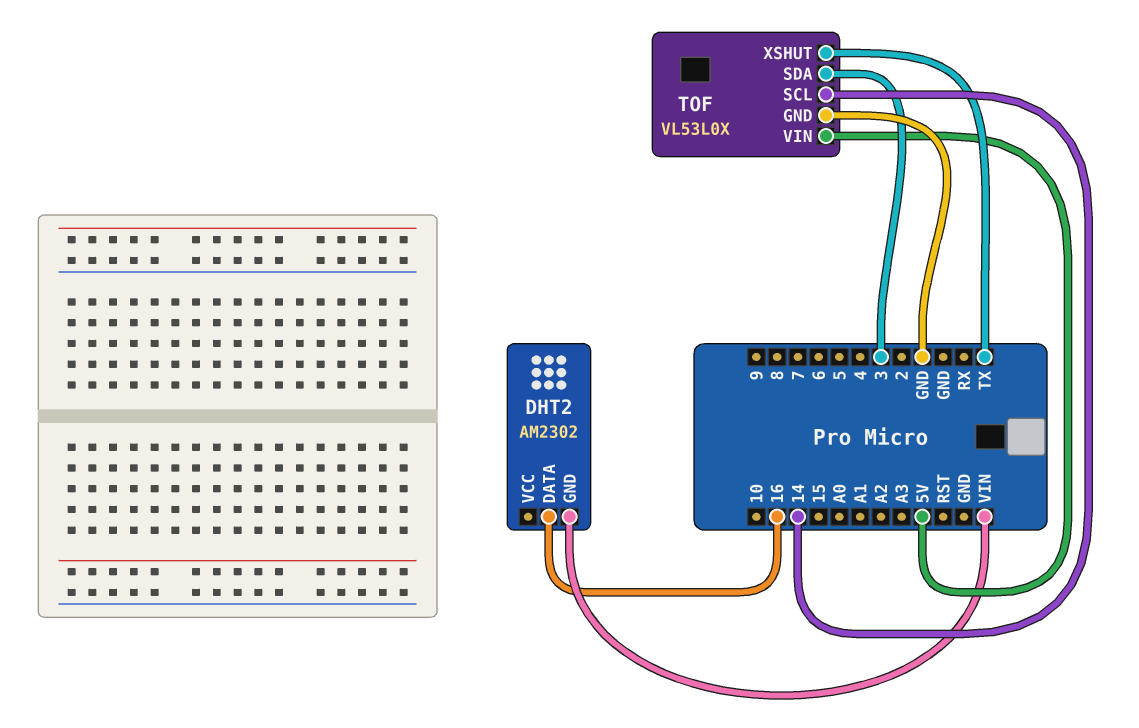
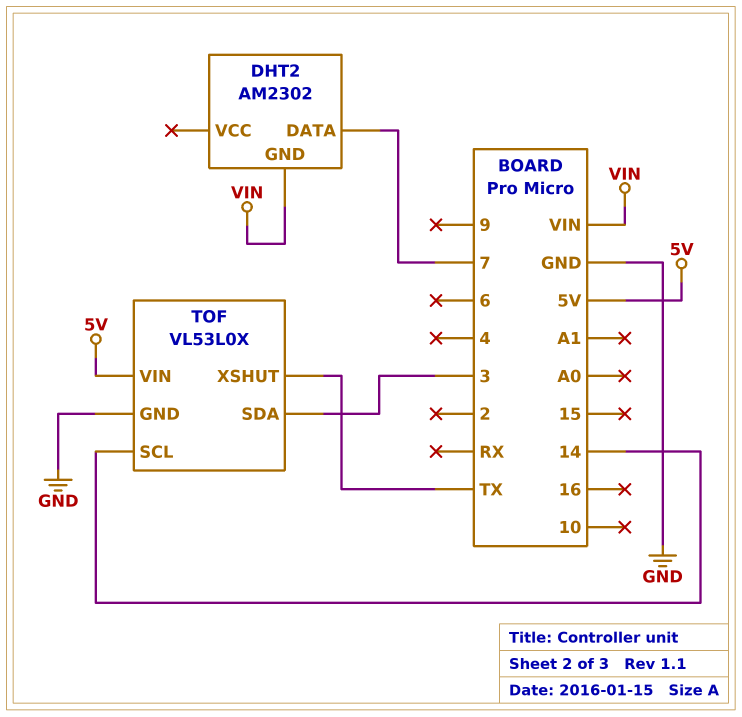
DHT2 pin DATA: 16 -> 7

